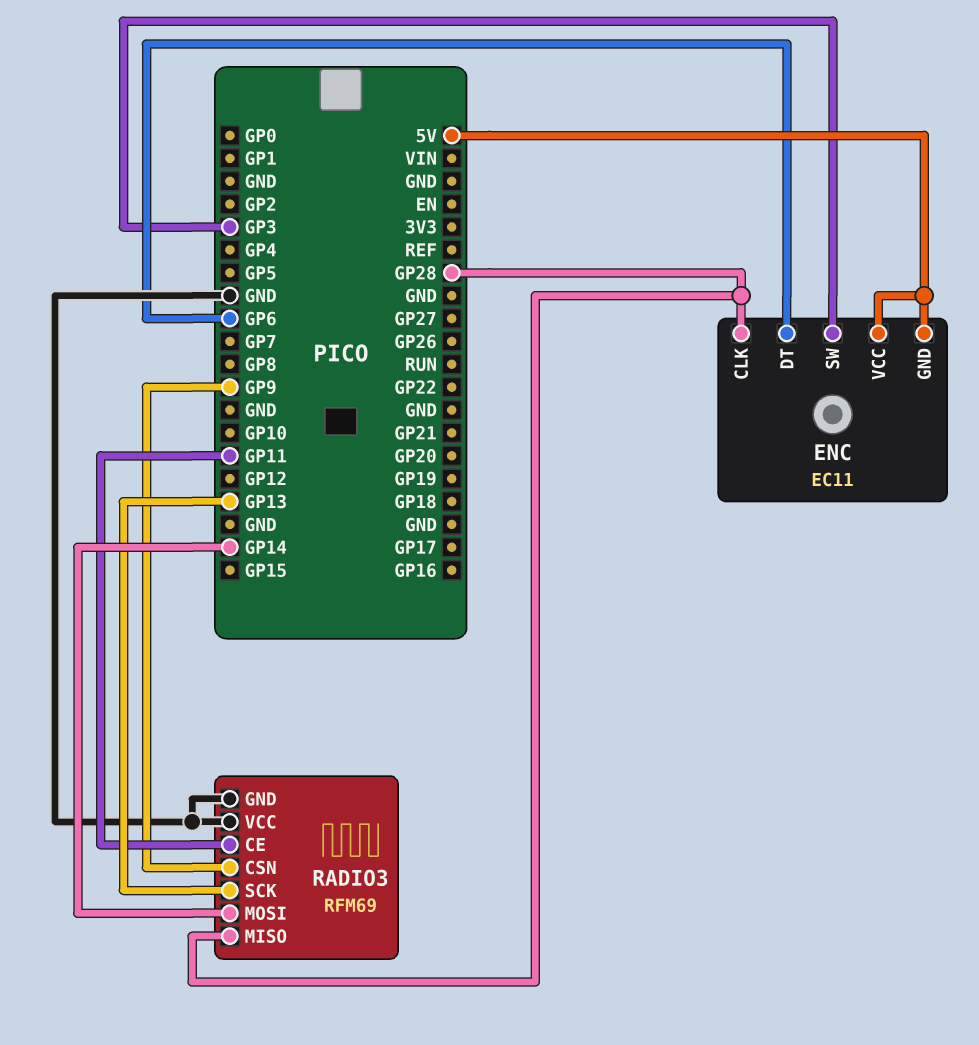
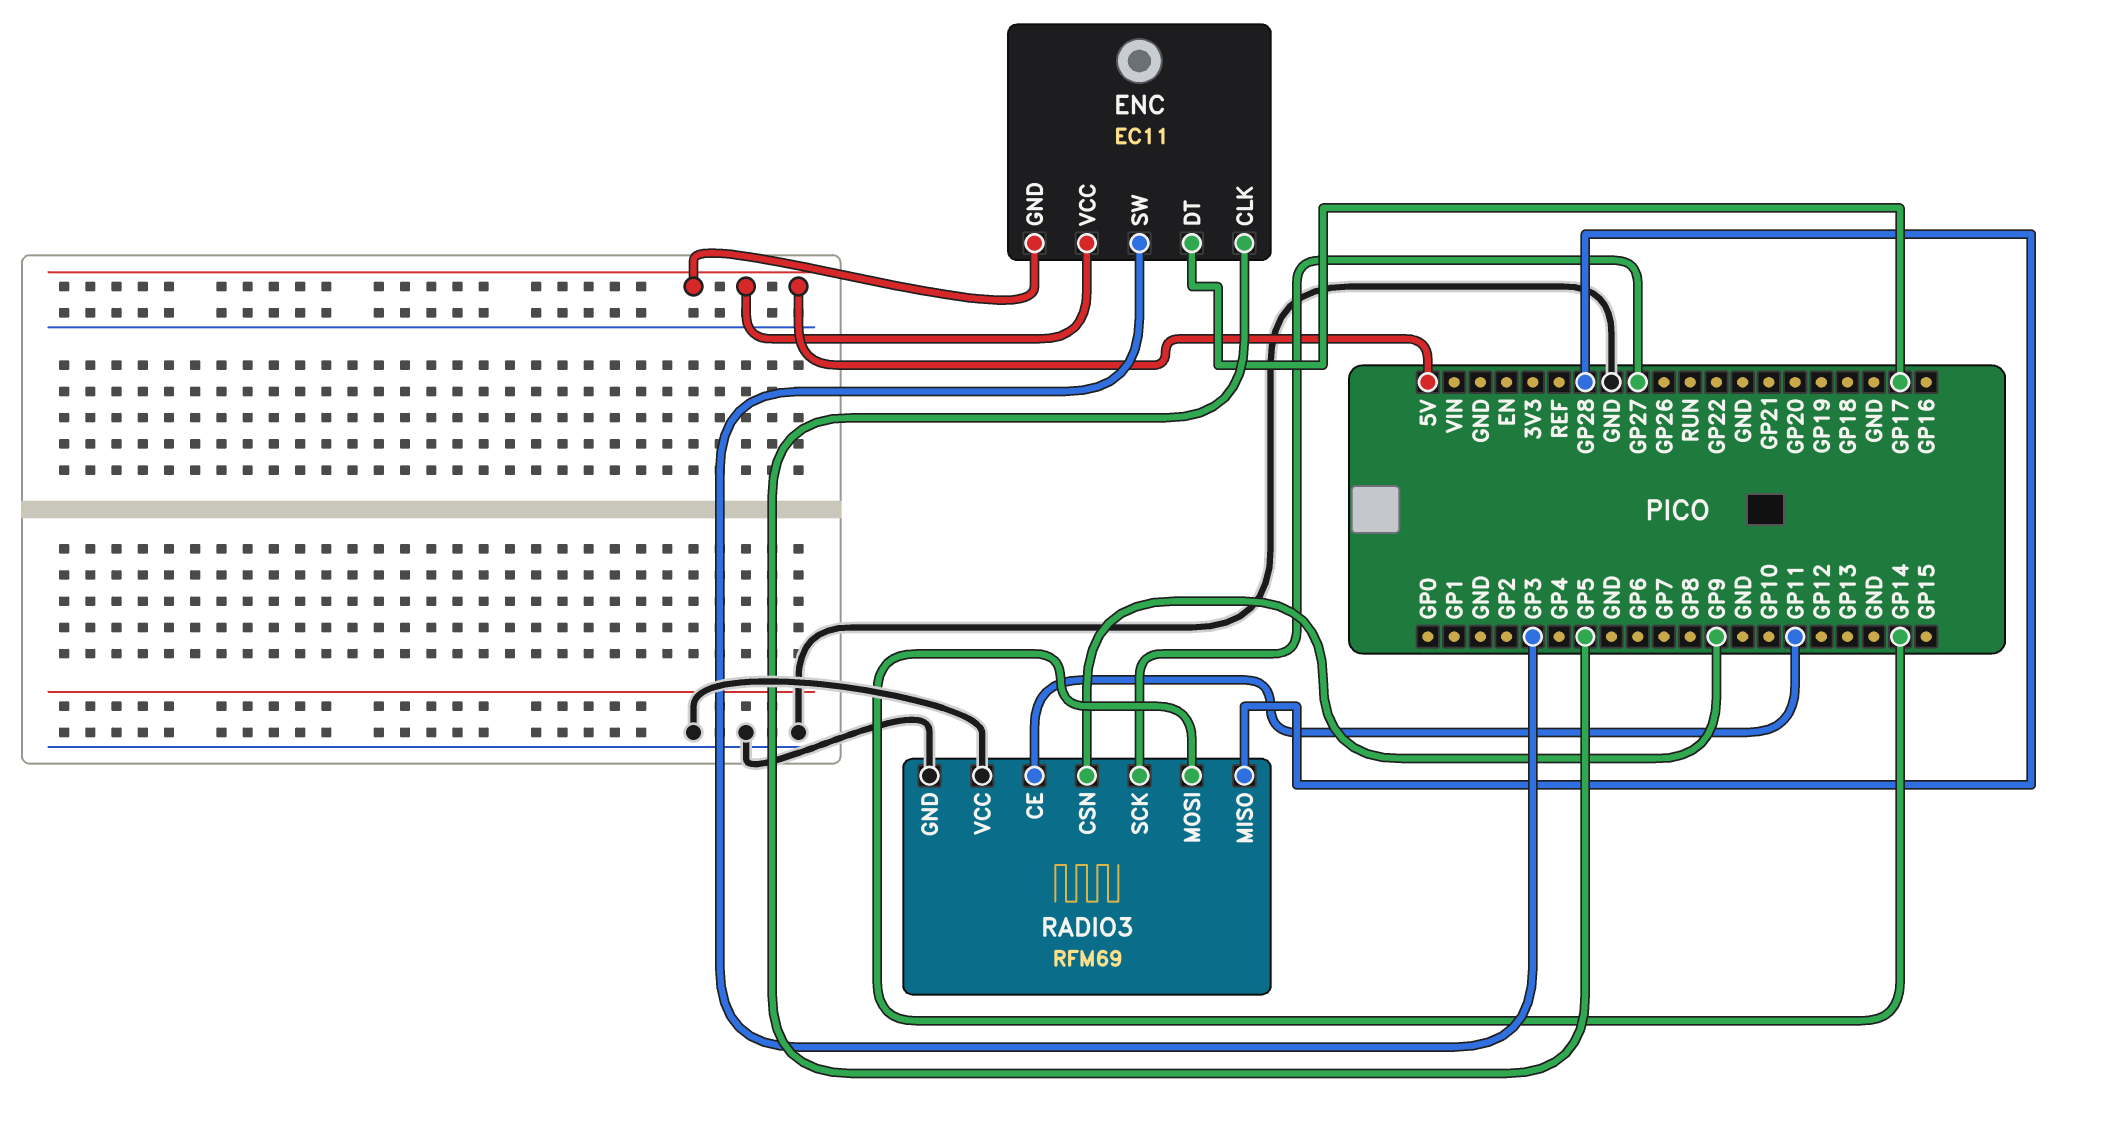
ENC pin CLK: GP28 -> GP5
ENC pin DT: GP6 -> GP17
RADIO3 pin SCK: GP13 -> GP27

